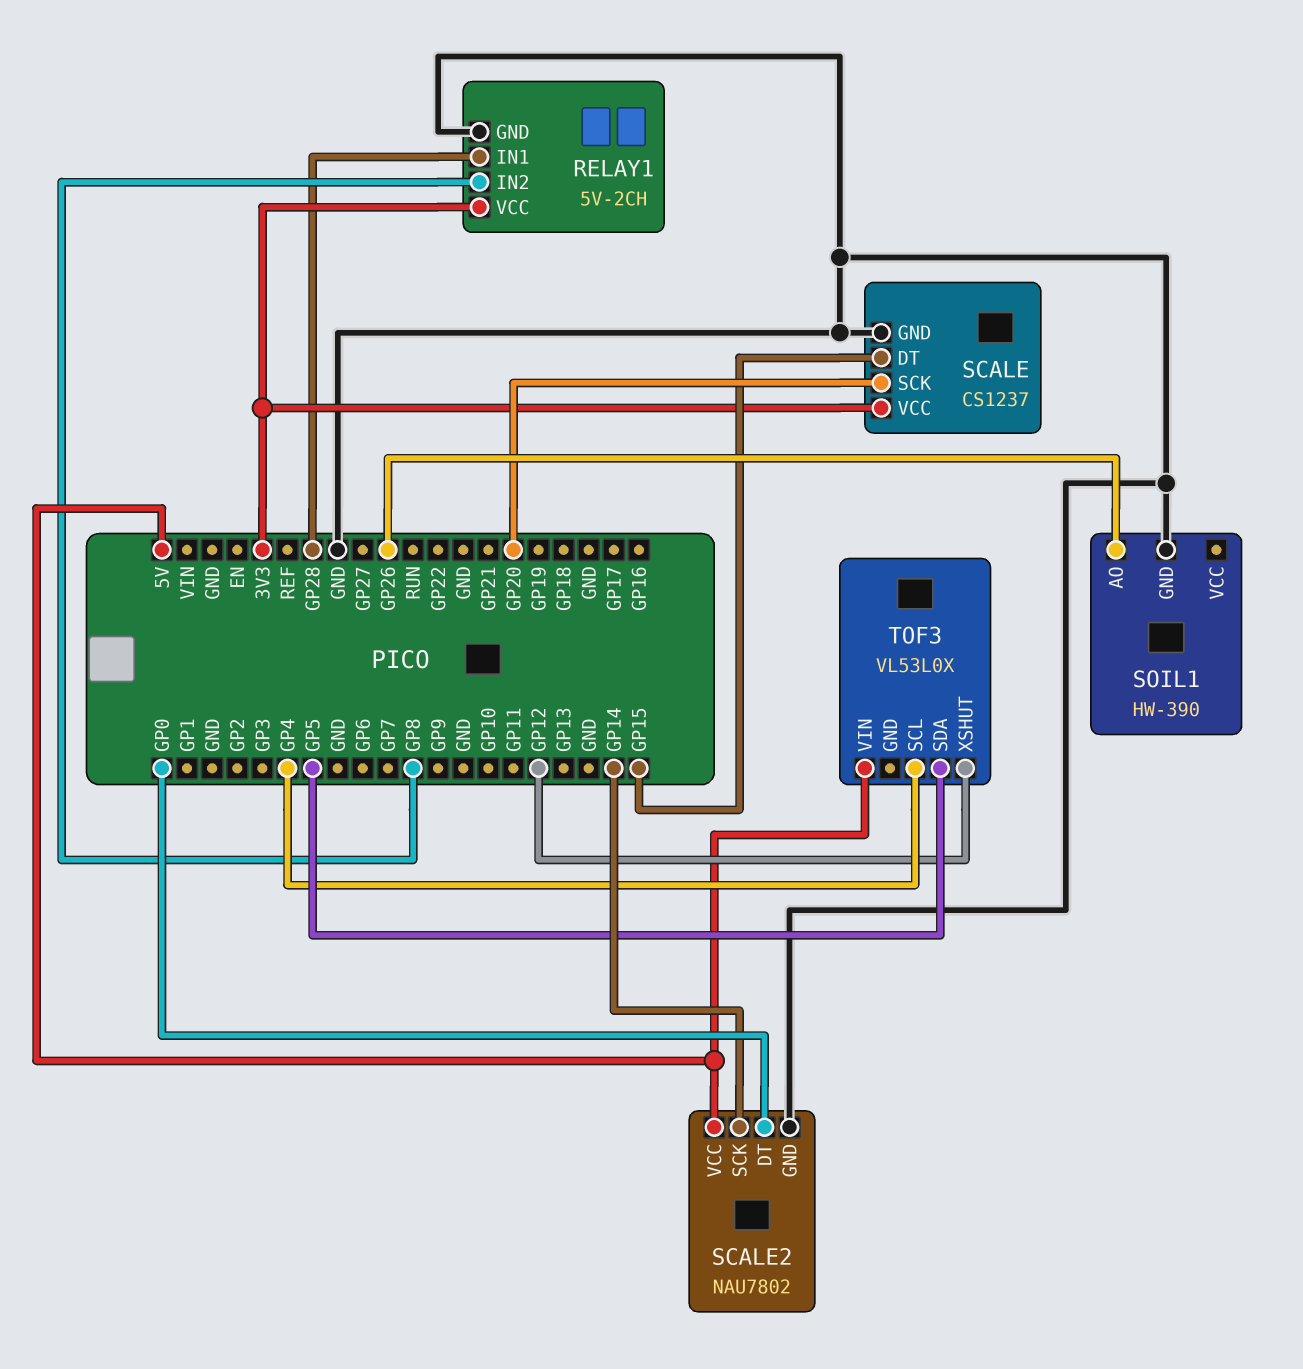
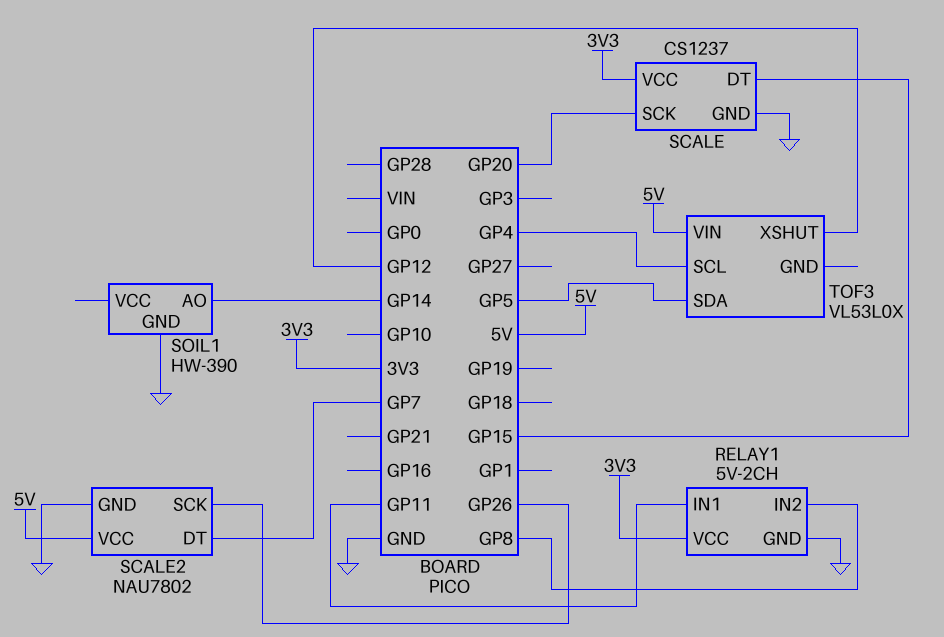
RELAY1 pin IN1: GP28 -> GP11
SCALE2 pin DT: GP0 -> GP7
SCALE2 pin SCK: GP14 -> GP26
SOIL1 pin AO: GP26 -> GP14

